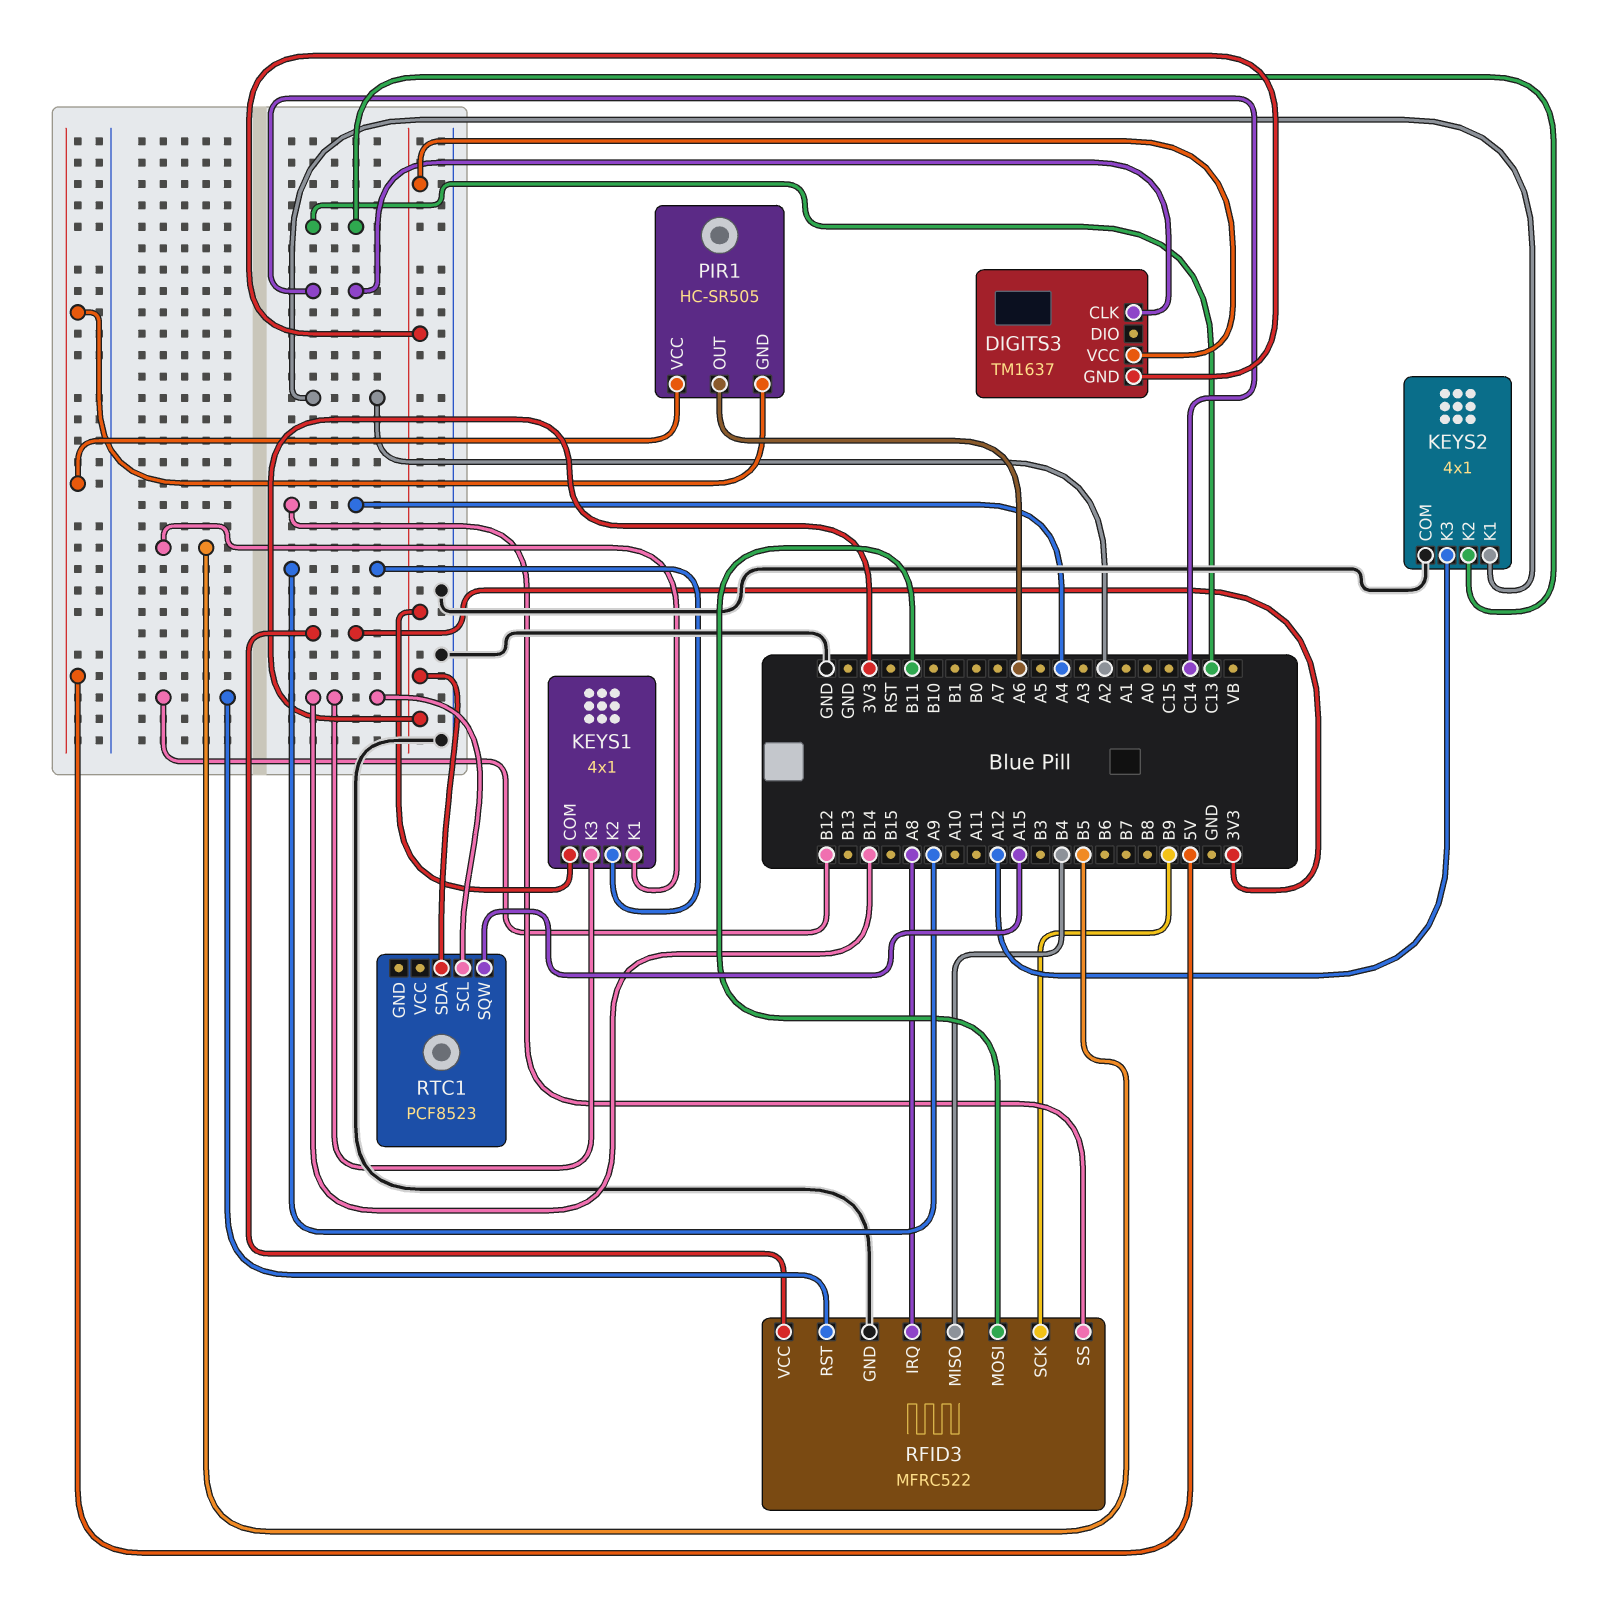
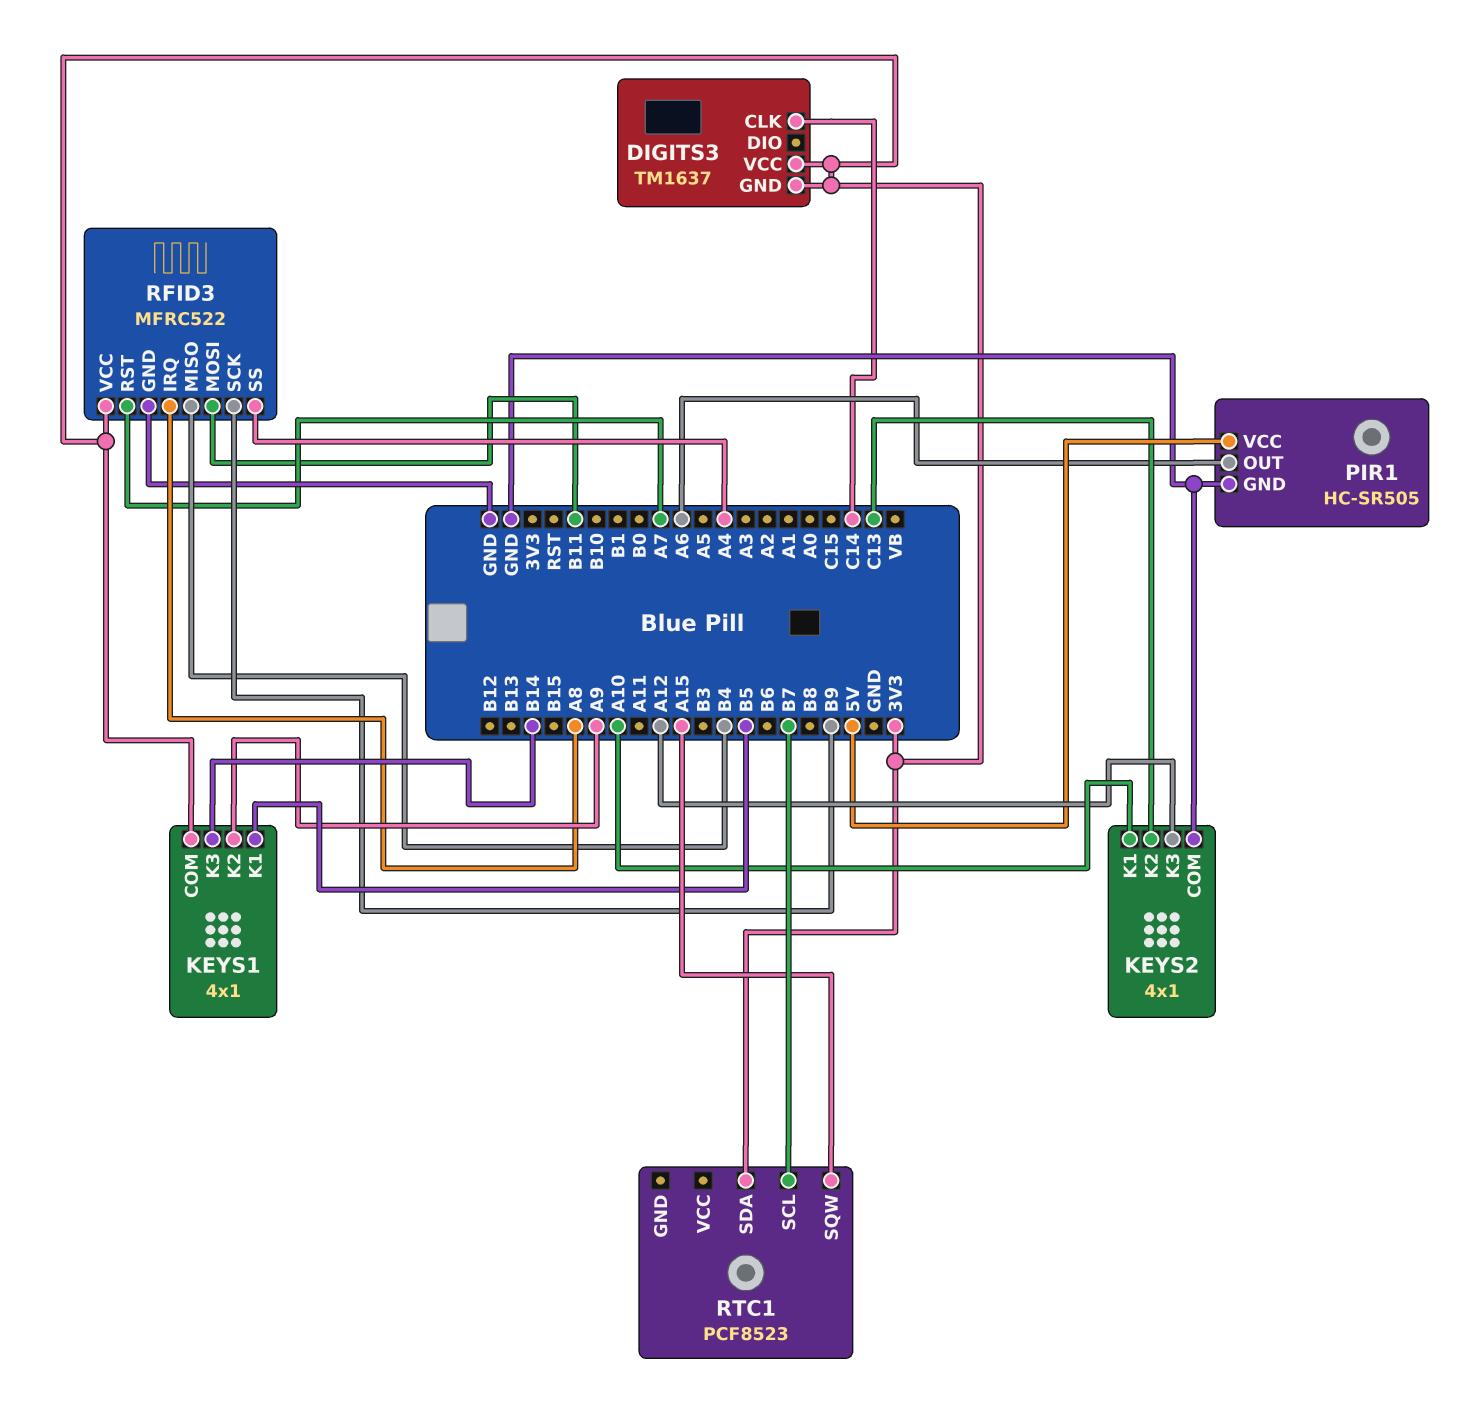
KEYS2 pin K1: A2 -> A10
PIR1 pin GND: 5V -> GND
RFID3 pin RST: B12 -> A7
RTC1 pin SCL: B14 -> B7

